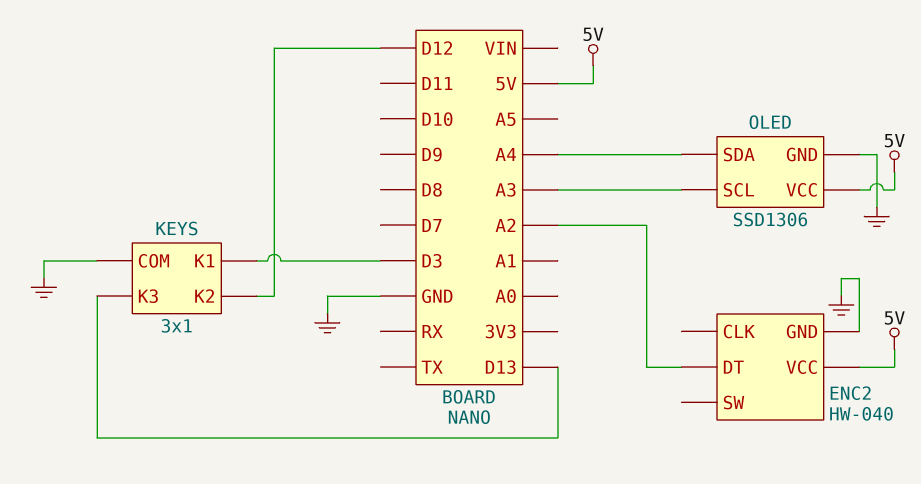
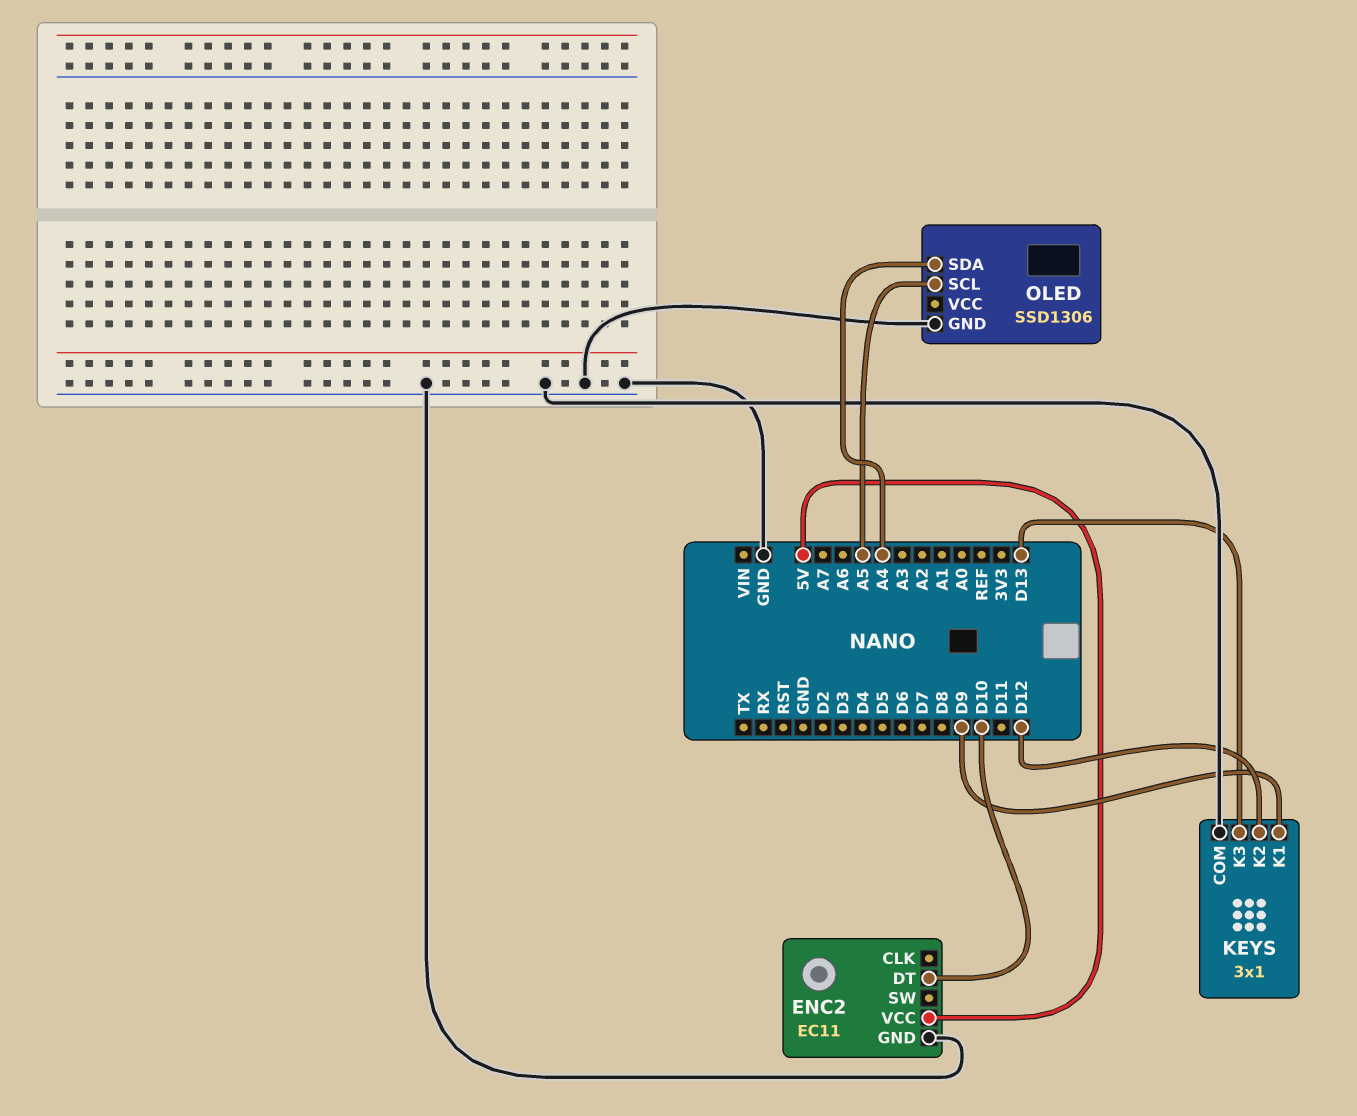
ENC2: HW-040 -> EC11
ENC2 pin DT: A2 -> D10
KEYS pin K1: D3 -> D9
OLED pin SCL: A3 -> A5
OLED pin VCC: 5V -> none

